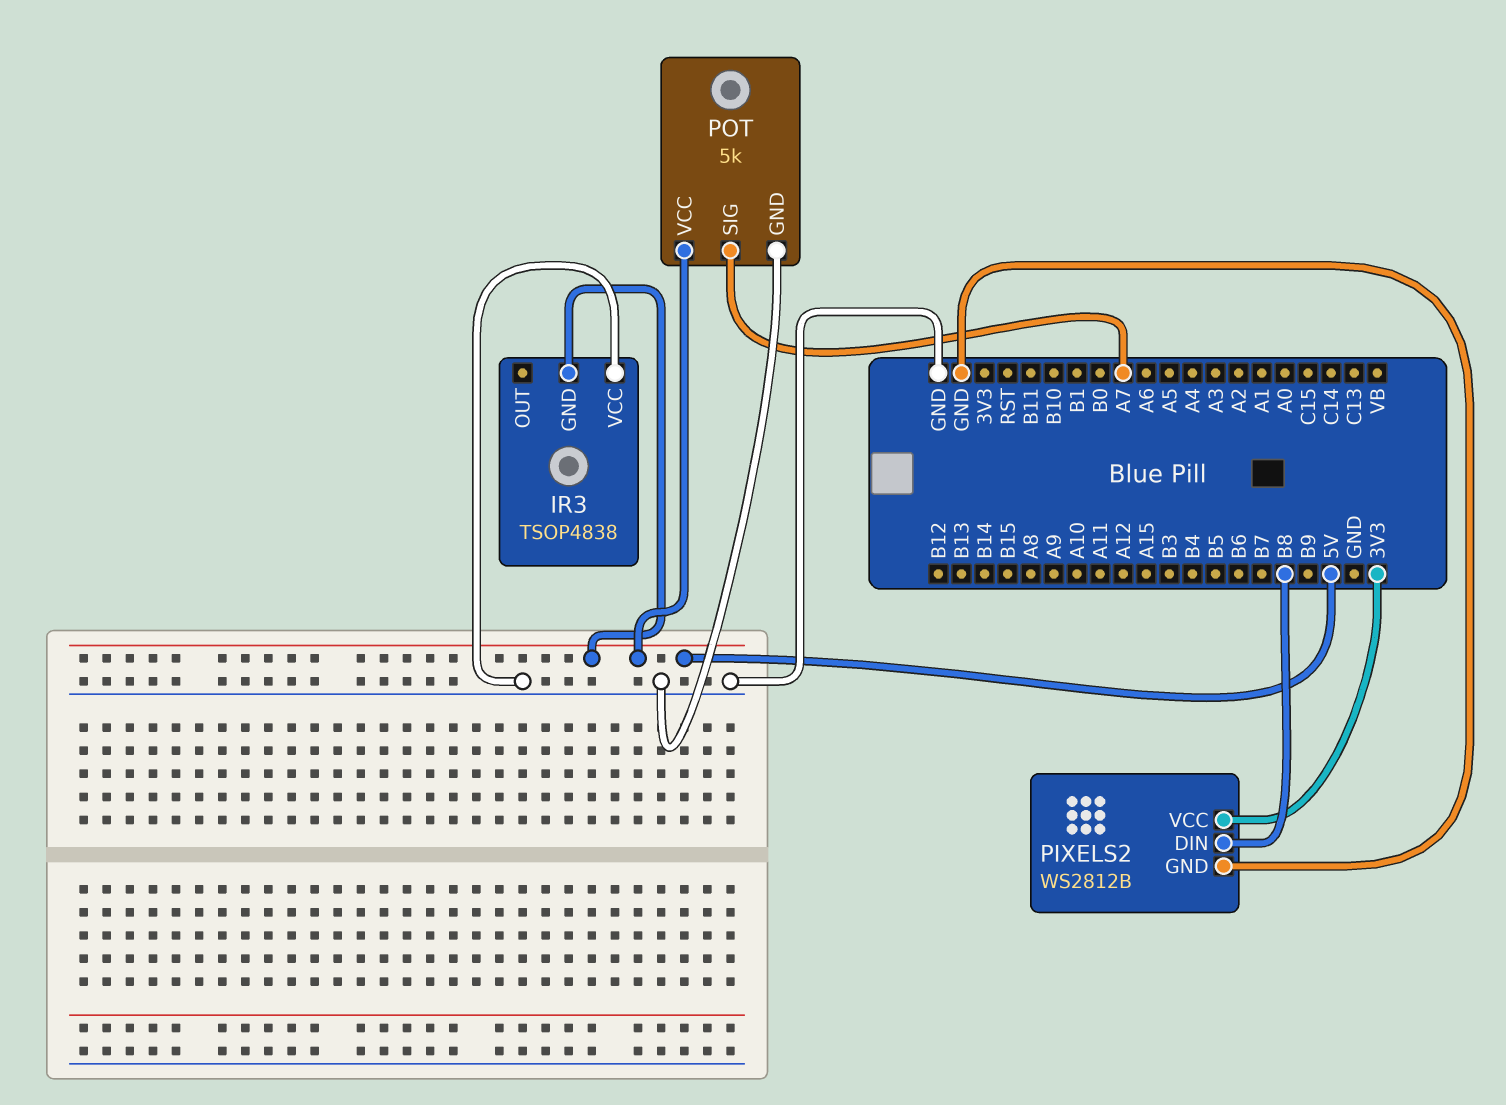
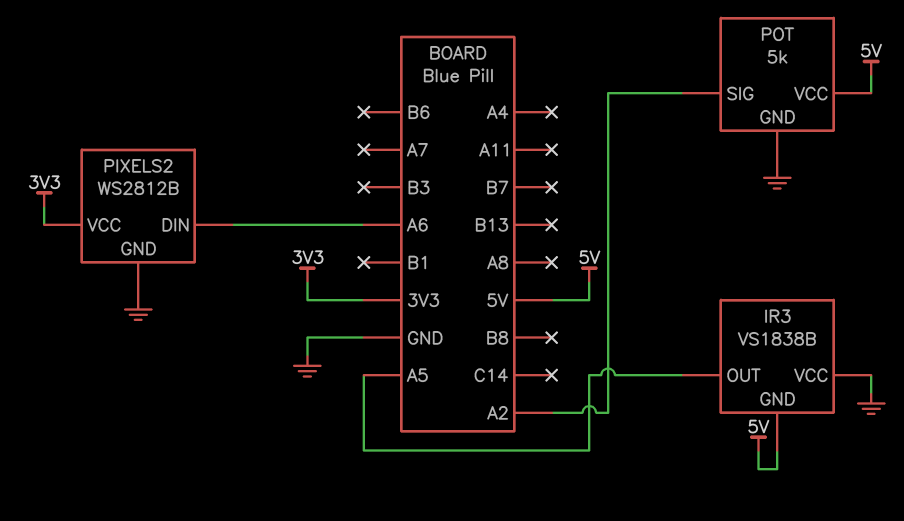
IR3: TSOP4838 -> VS1838B
IR3 pin OUT: none -> A5
PIXELS2 pin DIN: B8 -> A6
POT pin SIG: A7 -> A2

